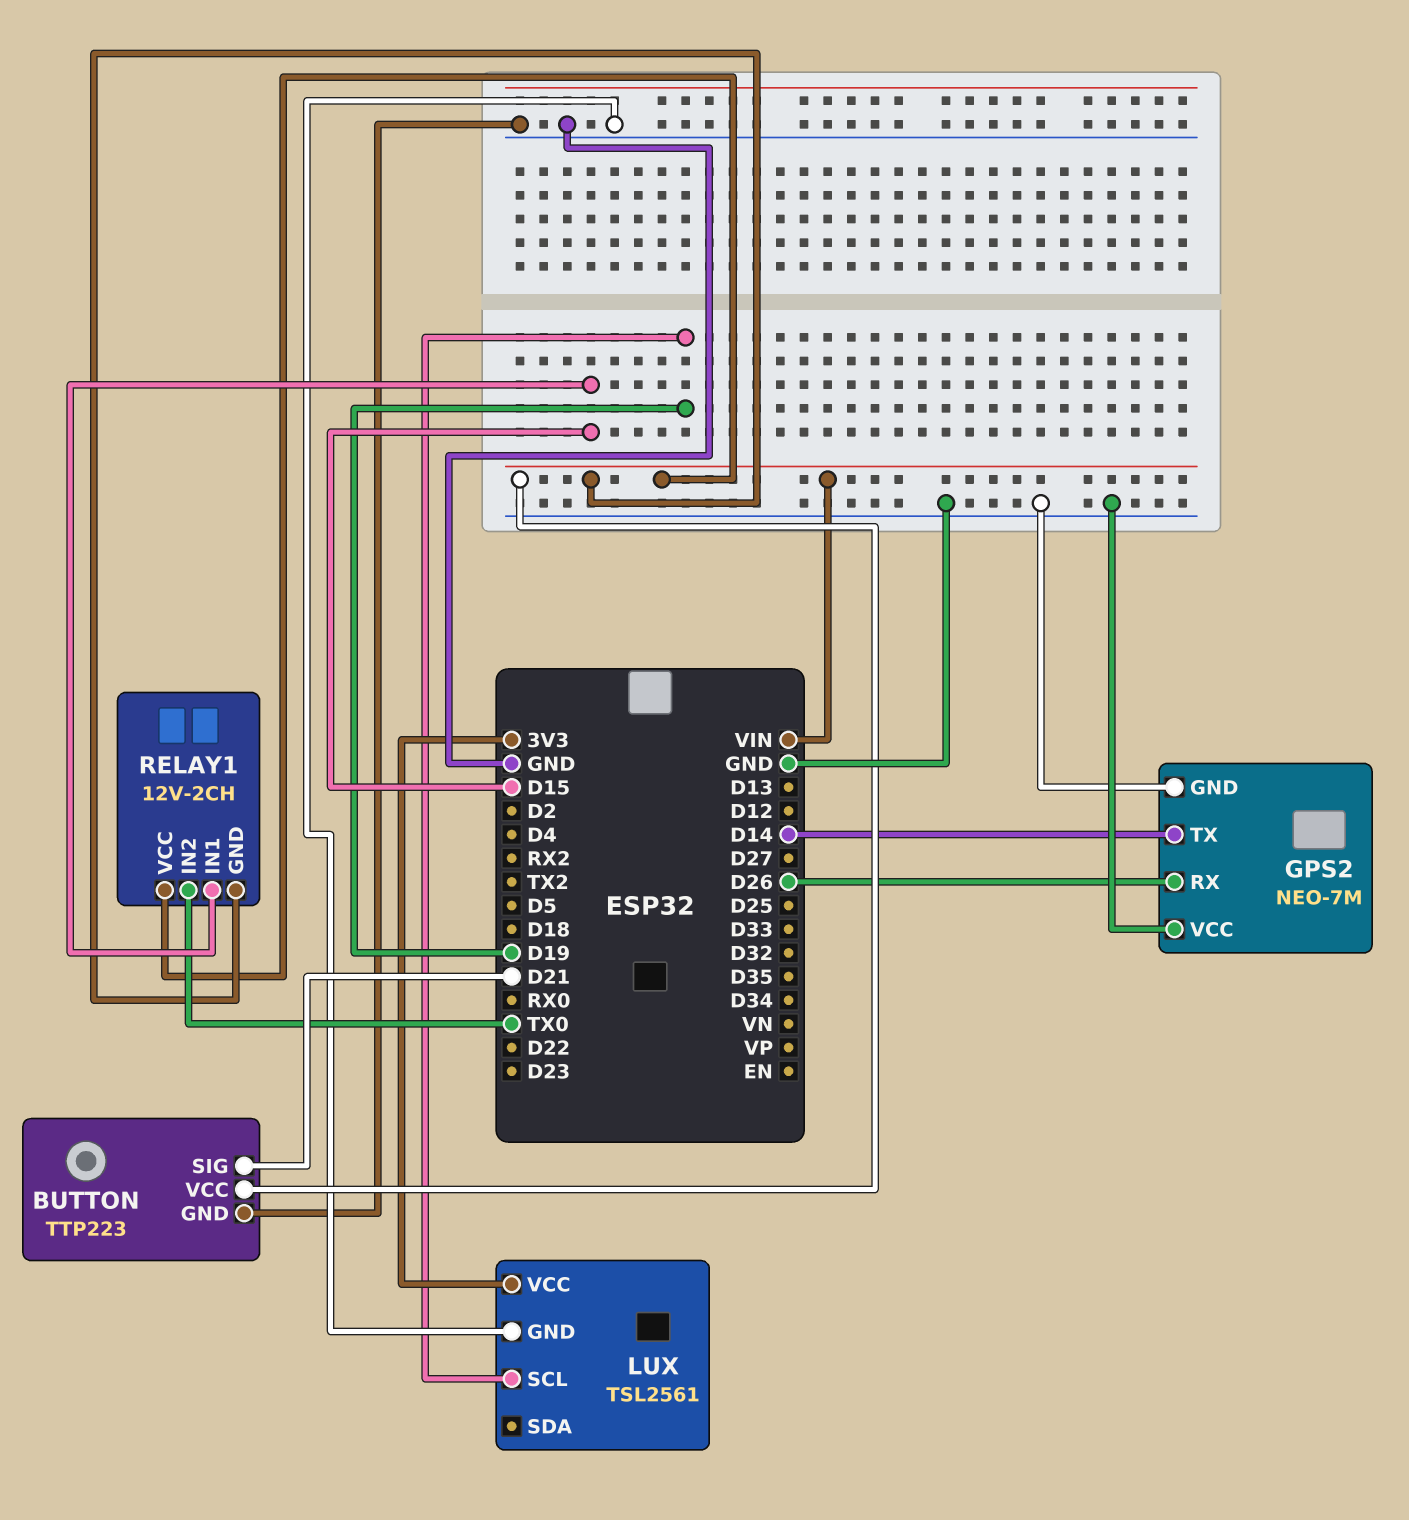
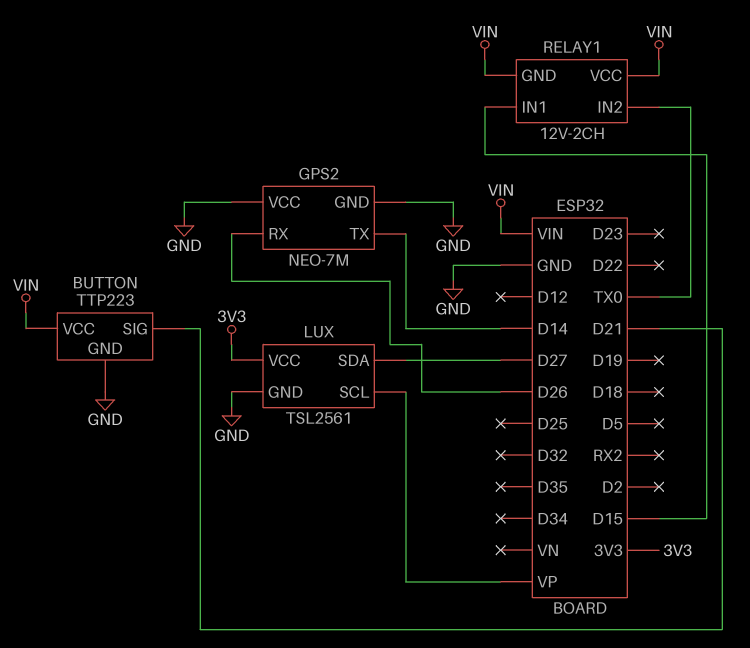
LUX pin SCL: D19 -> VP
LUX pin SDA: none -> D27

